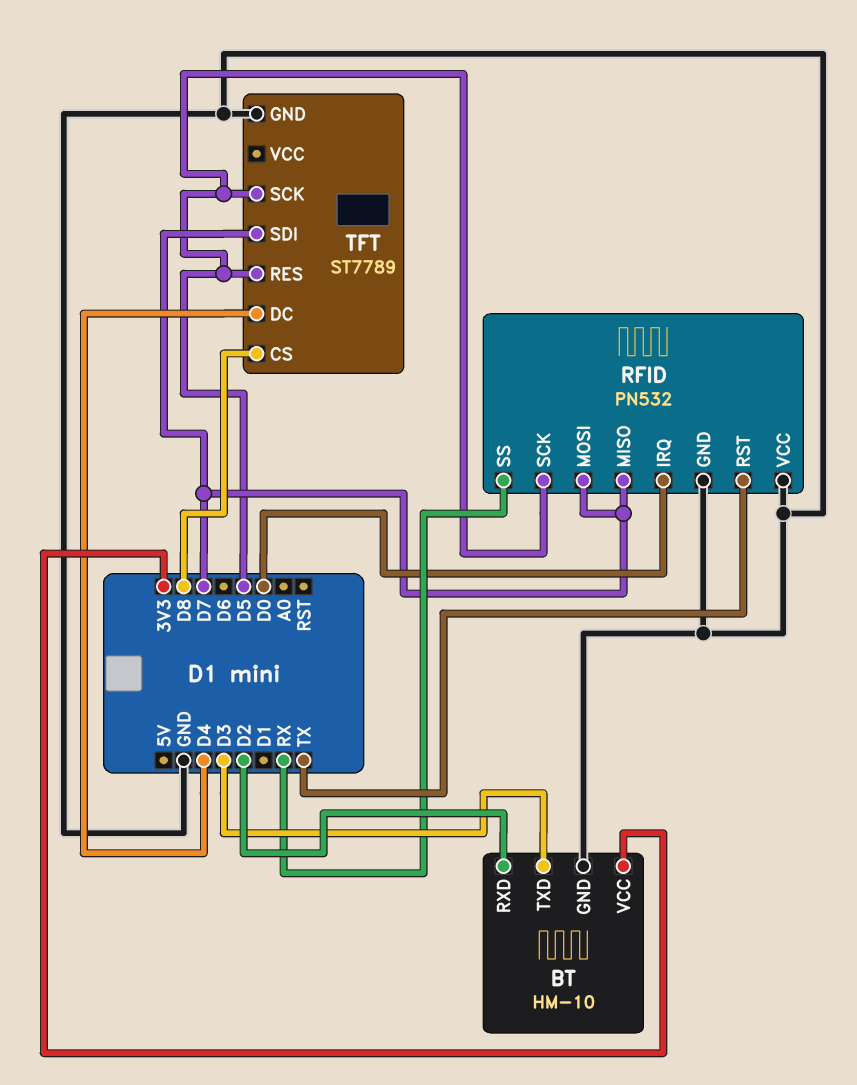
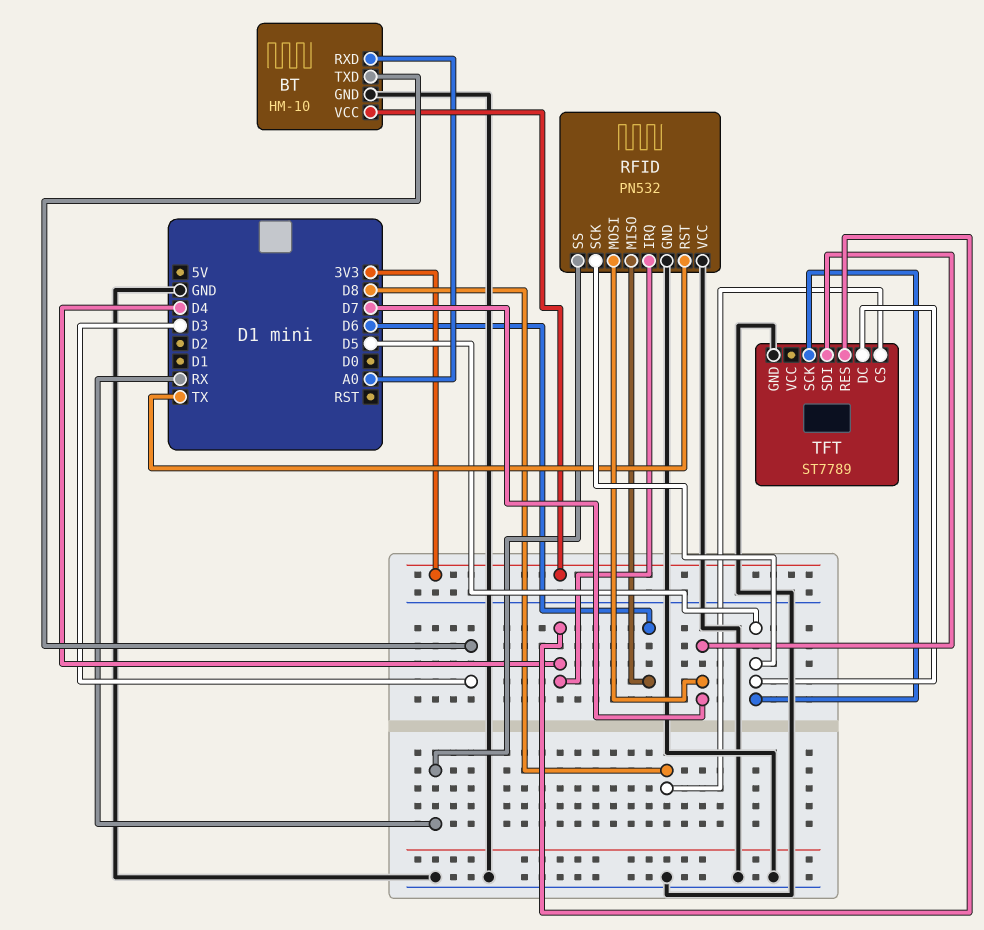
BT pin RXD: D2 -> A0
RFID pin IRQ: D0 -> D4
RFID pin MISO: D7 -> D6
TFT pin DC: D4 -> D5
TFT pin RES: D5 -> D4

